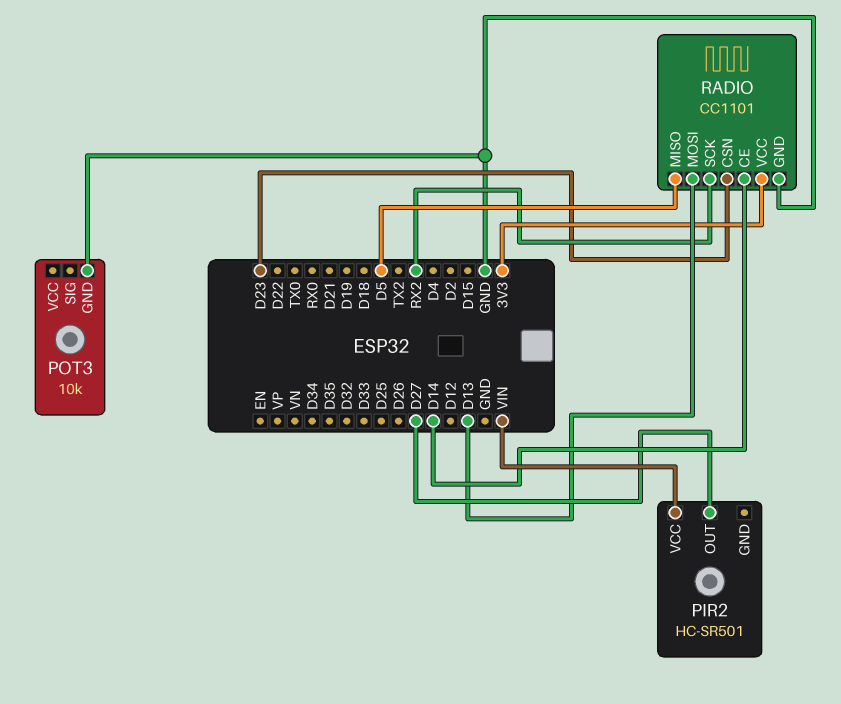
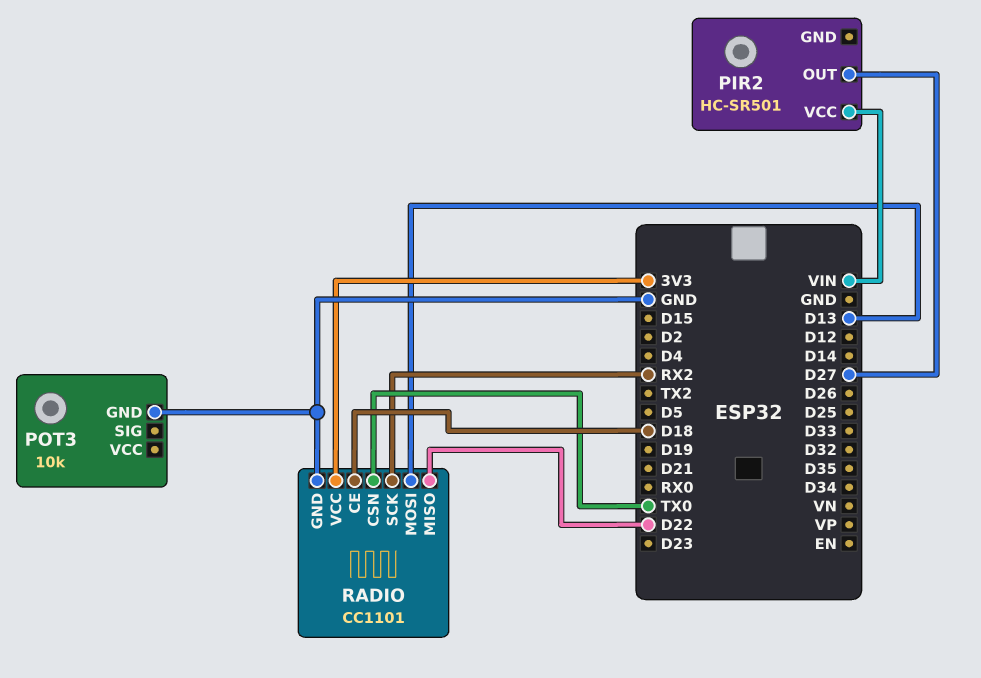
RADIO pin CE: D14 -> D18
RADIO pin CSN: D23 -> TX0
RADIO pin MISO: D5 -> D22

